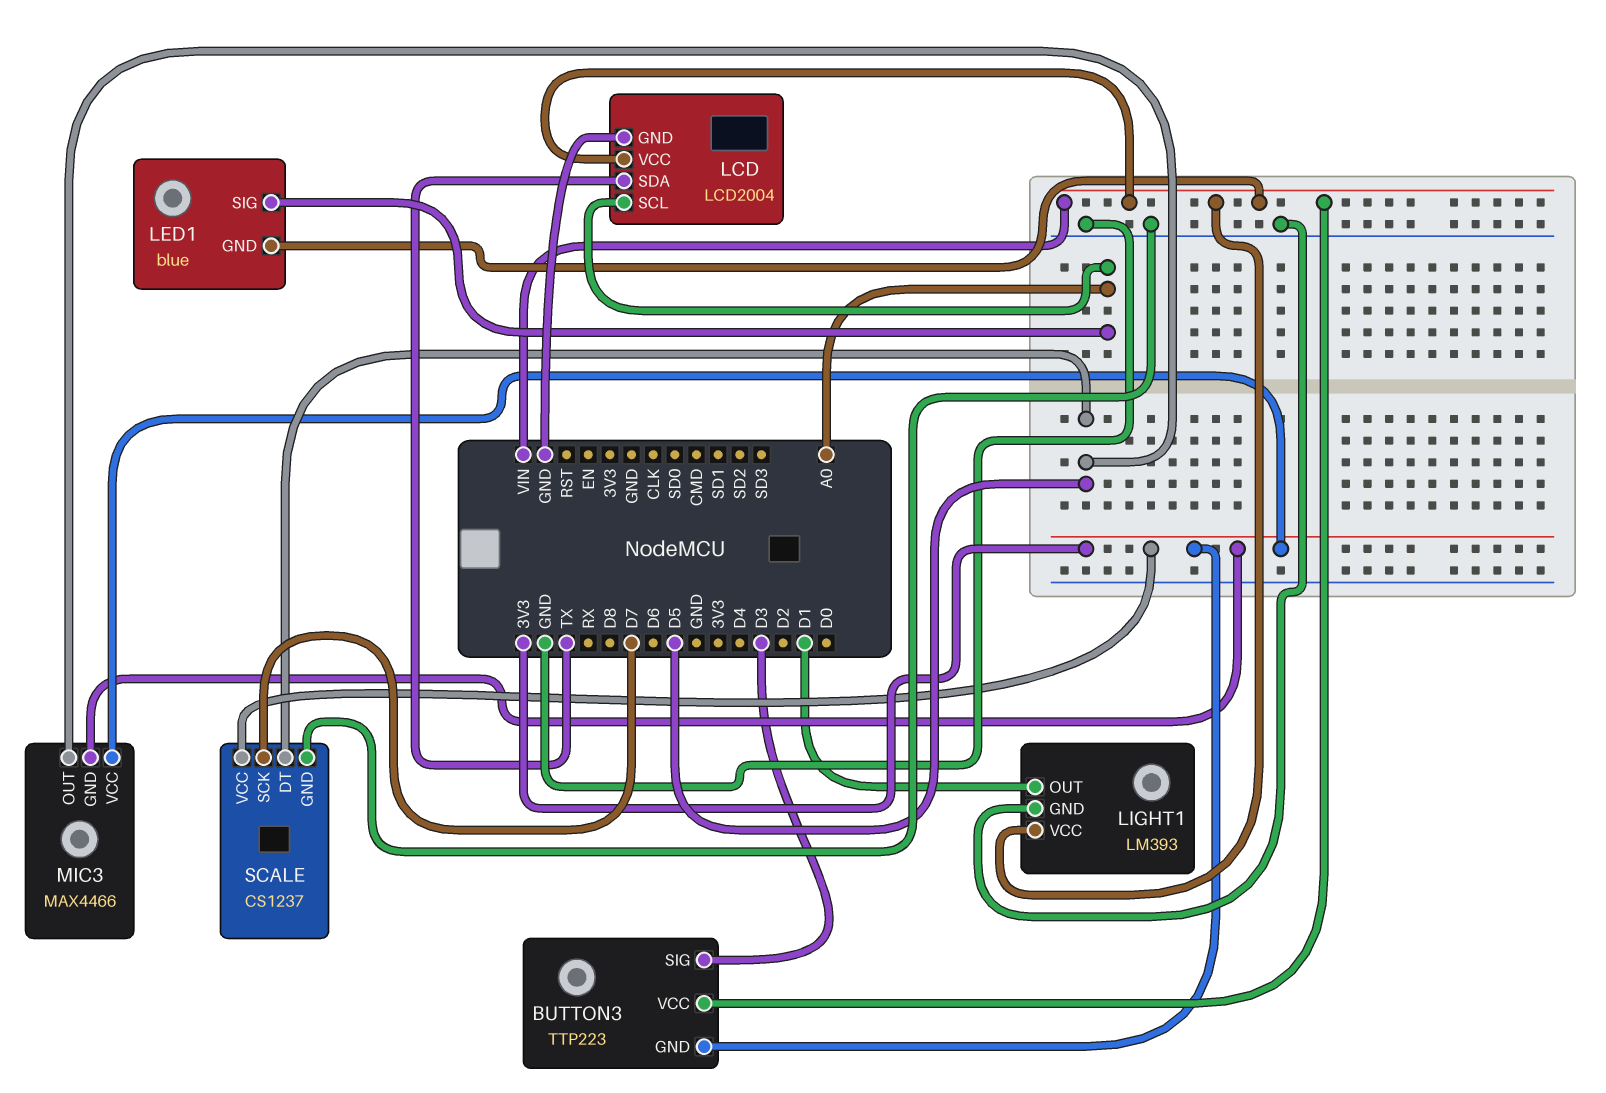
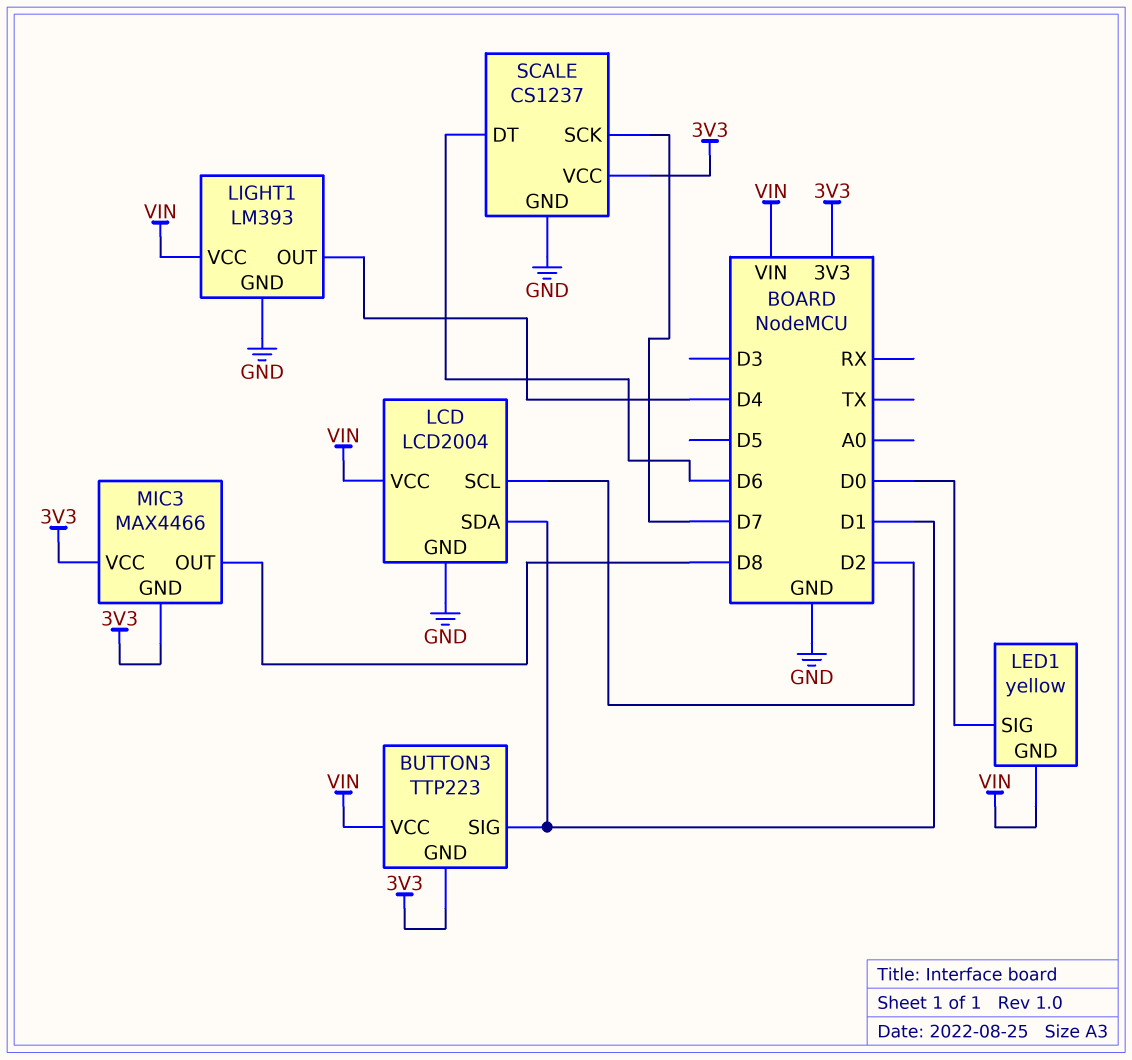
BUTTON3 pin SIG: D3 -> D1
LCD pin SCL: A0 -> D2
LCD pin SDA: TX -> D1
LED1: blue -> yellow
LED1 pin SIG: A0 -> D0
LIGHT1 pin OUT: D1 -> D4
MIC3 pin OUT: D5 -> D8
SCALE pin DT: D5 -> D6

